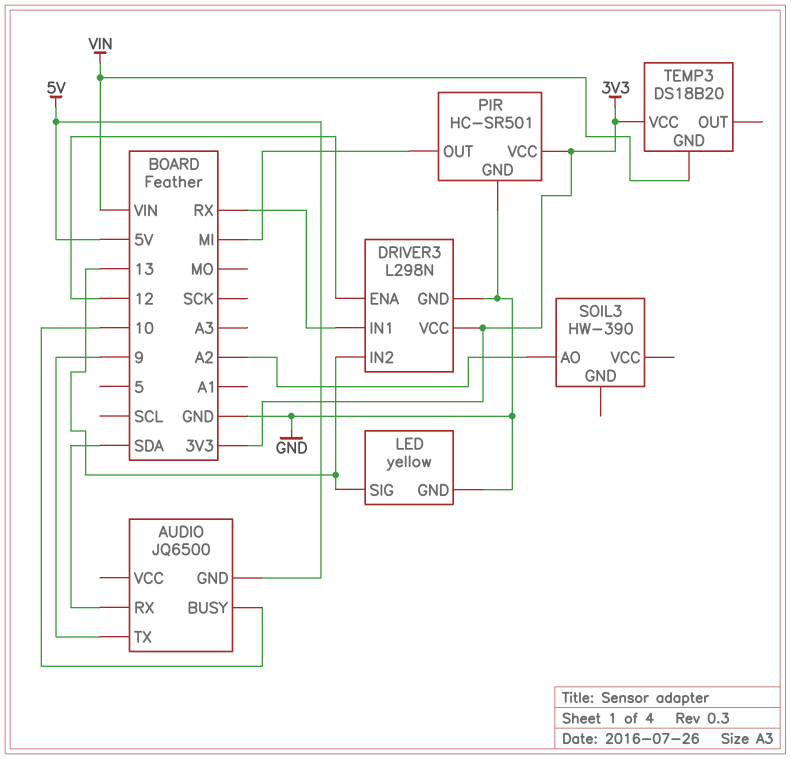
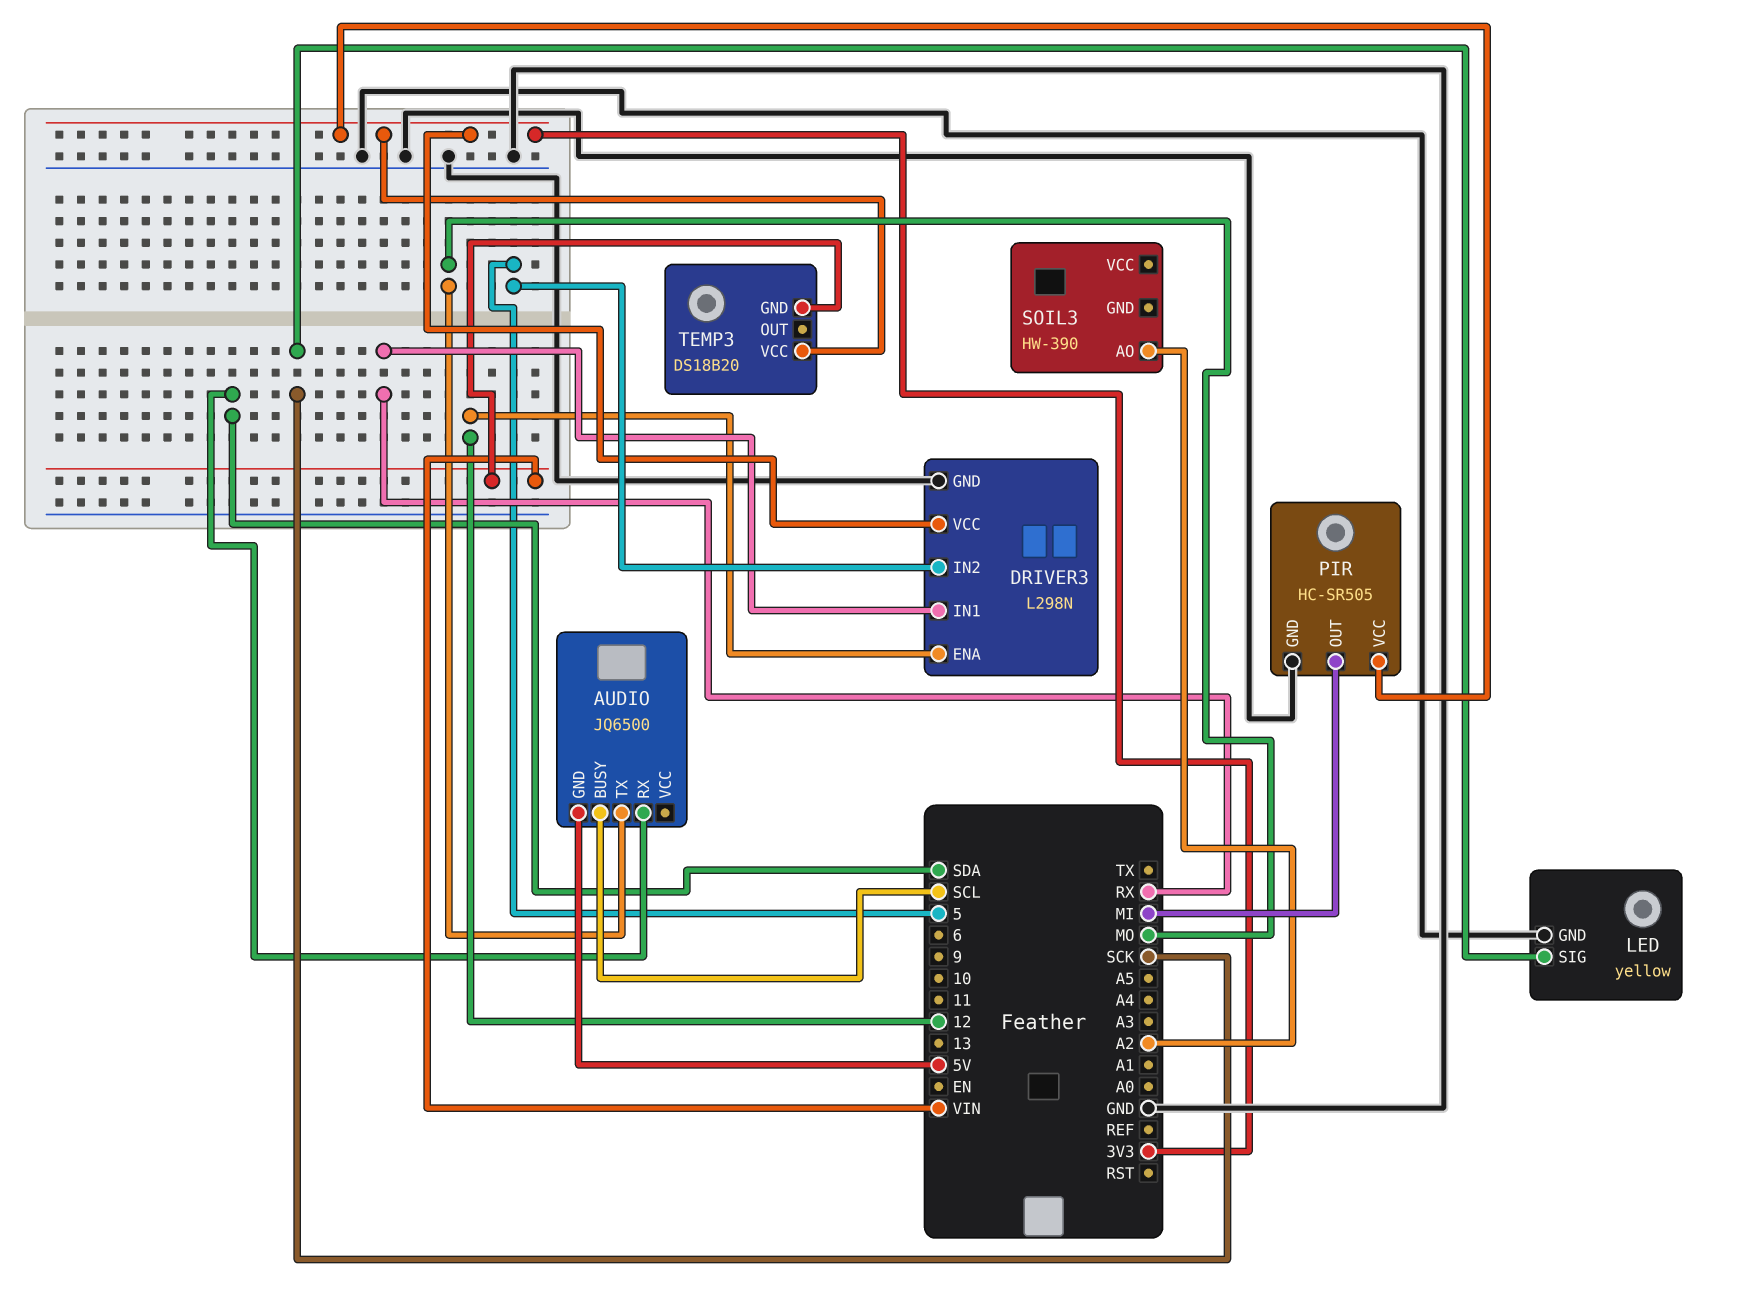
AUDIO pin BUSY: 10 -> SCL
AUDIO pin TX: 9 -> MO
DRIVER3 pin IN2: 13 -> 5
LED pin SIG: 13 -> SCK
PIR: HC-SR501 -> HC-SR505

